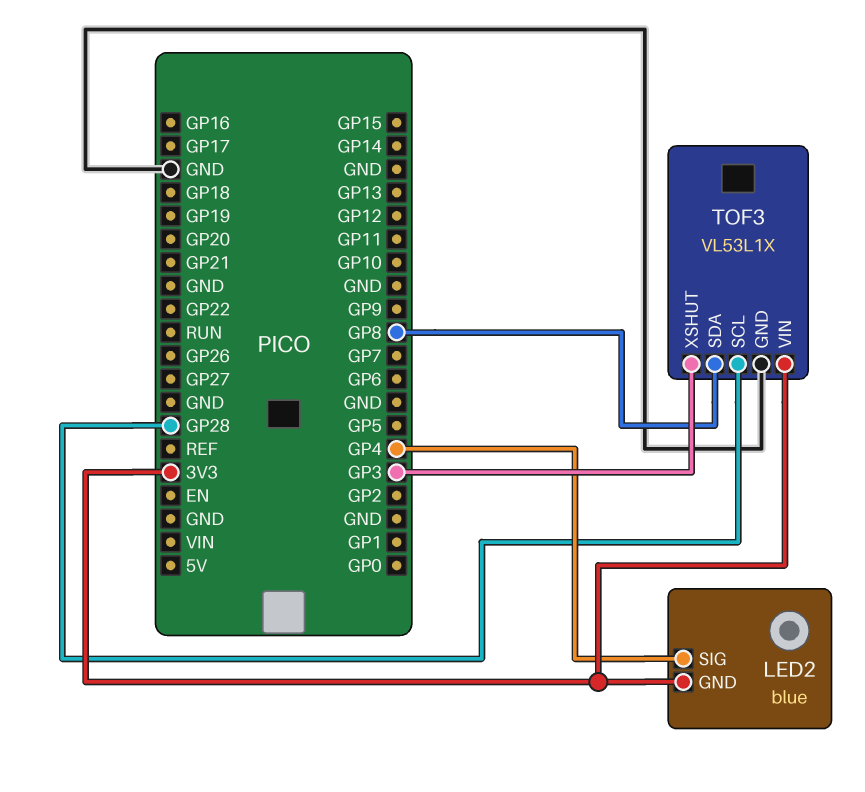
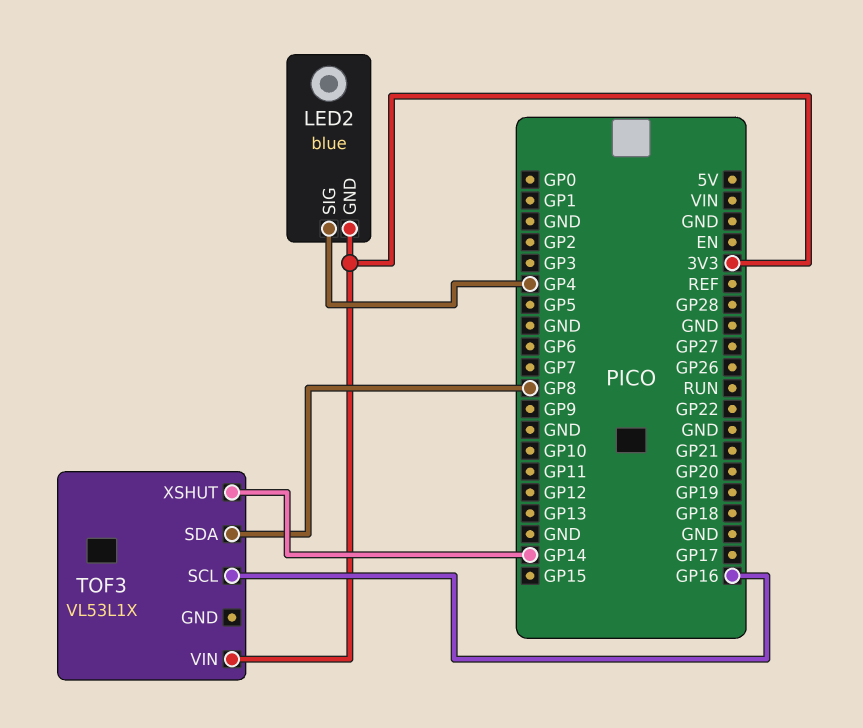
TOF3 pin GND: GND -> none
TOF3 pin SCL: GP28 -> GP16
TOF3 pin XSHUT: GP3 -> GP14

